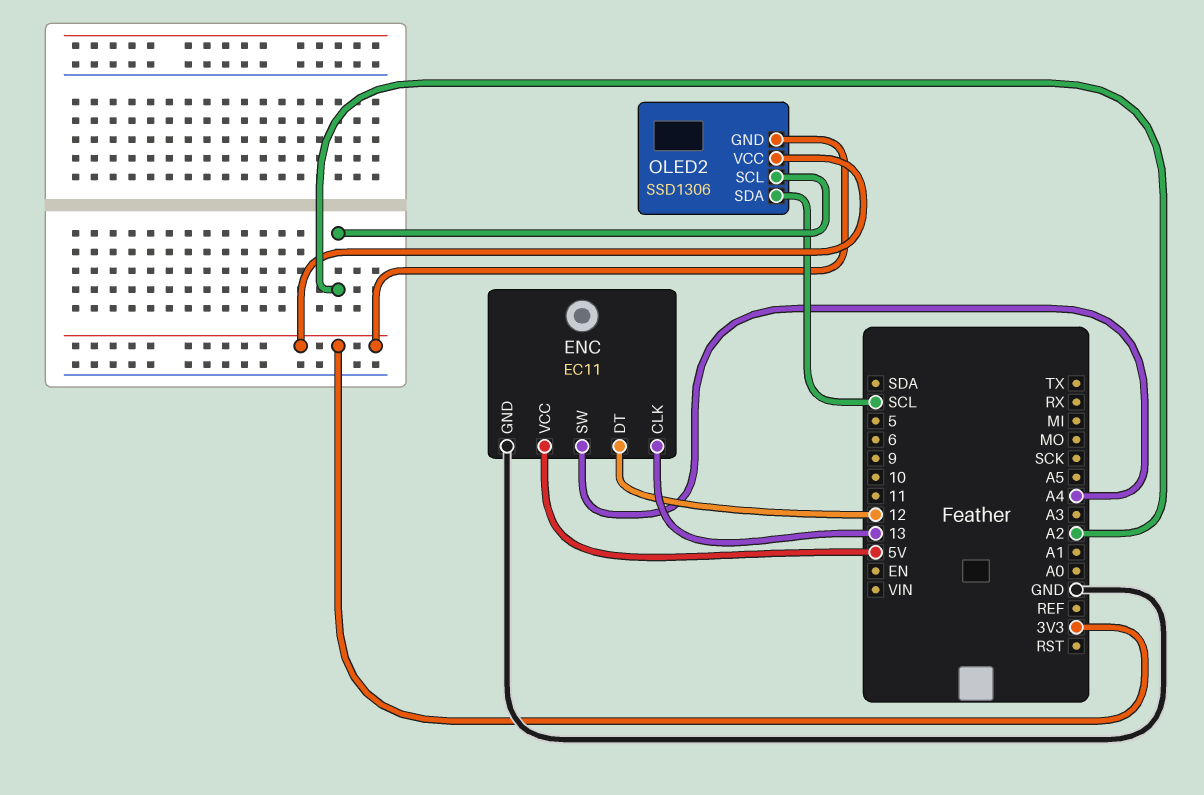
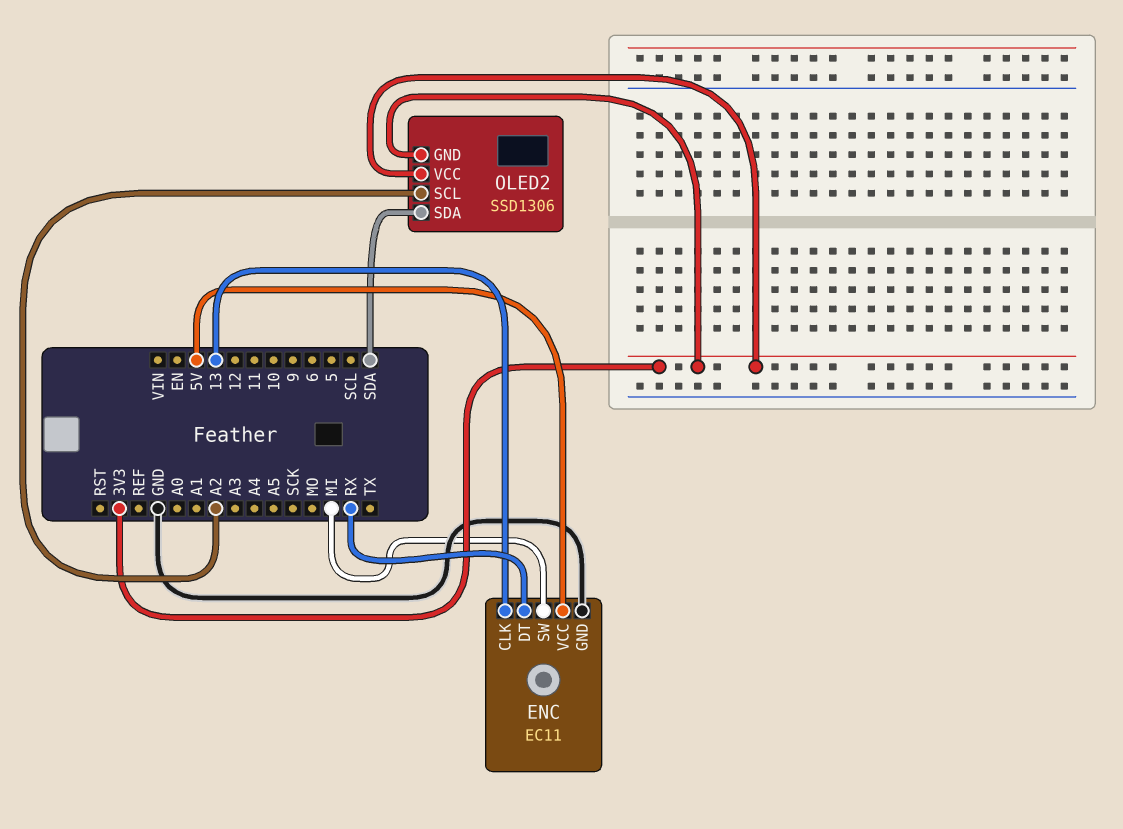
ENC pin DT: 12 -> RX
ENC pin SW: A4 -> MI
OLED2 pin SDA: SCL -> SDA

